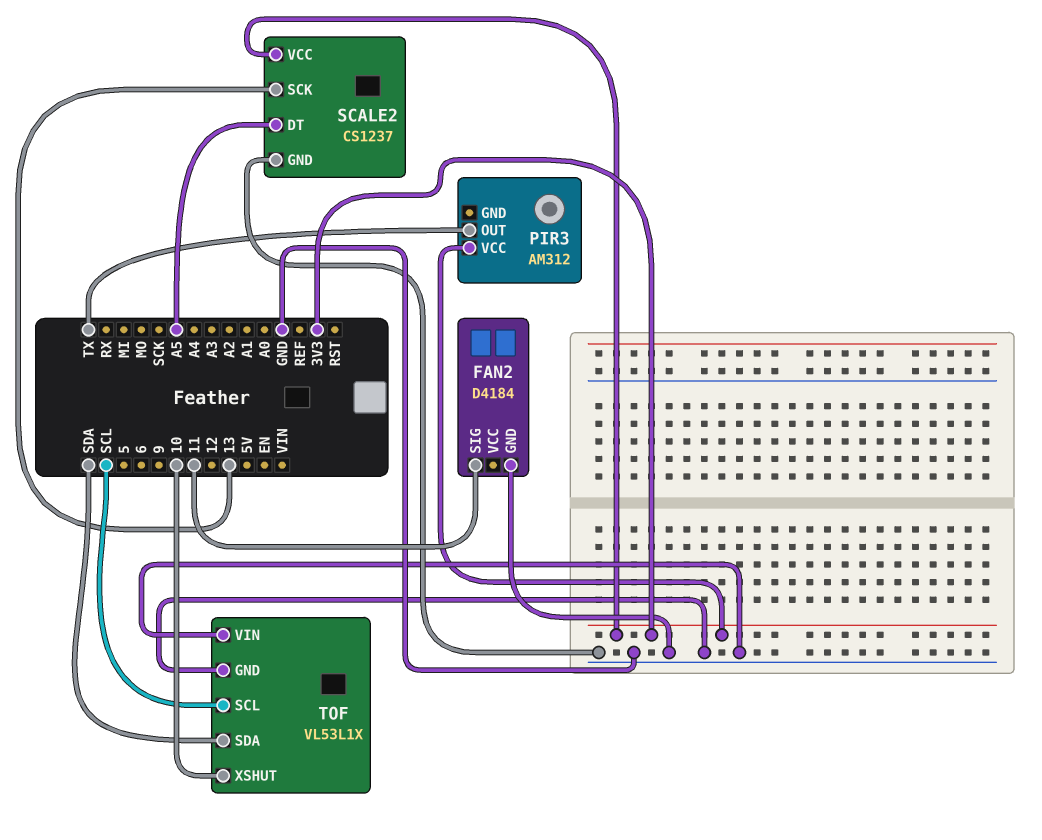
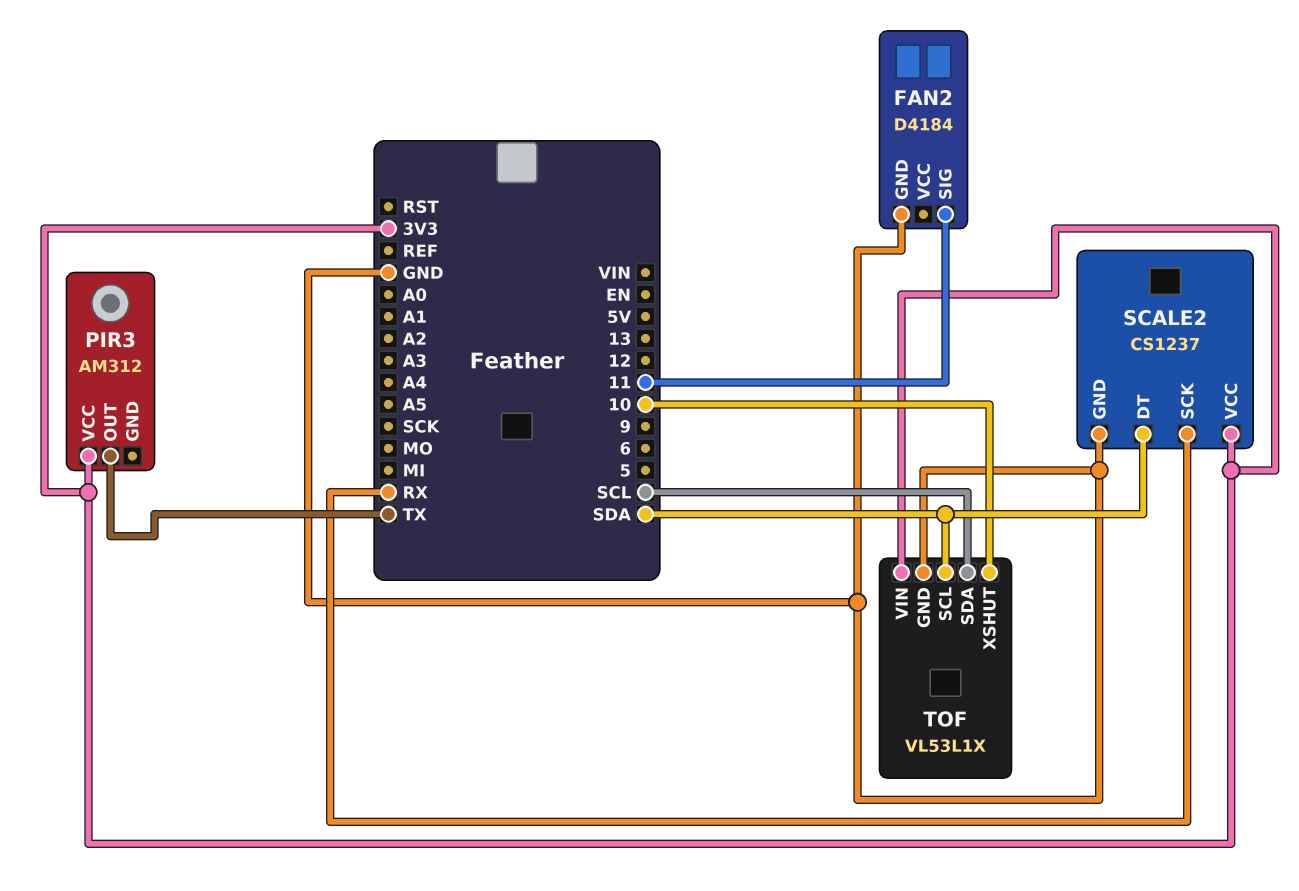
SCALE2 pin DT: A5 -> SDA
SCALE2 pin SCK: 13 -> RX
TOF pin SCL: SCL -> SDA
TOF pin SDA: SDA -> SCL
TOF pin VIN: GND -> 3V3

